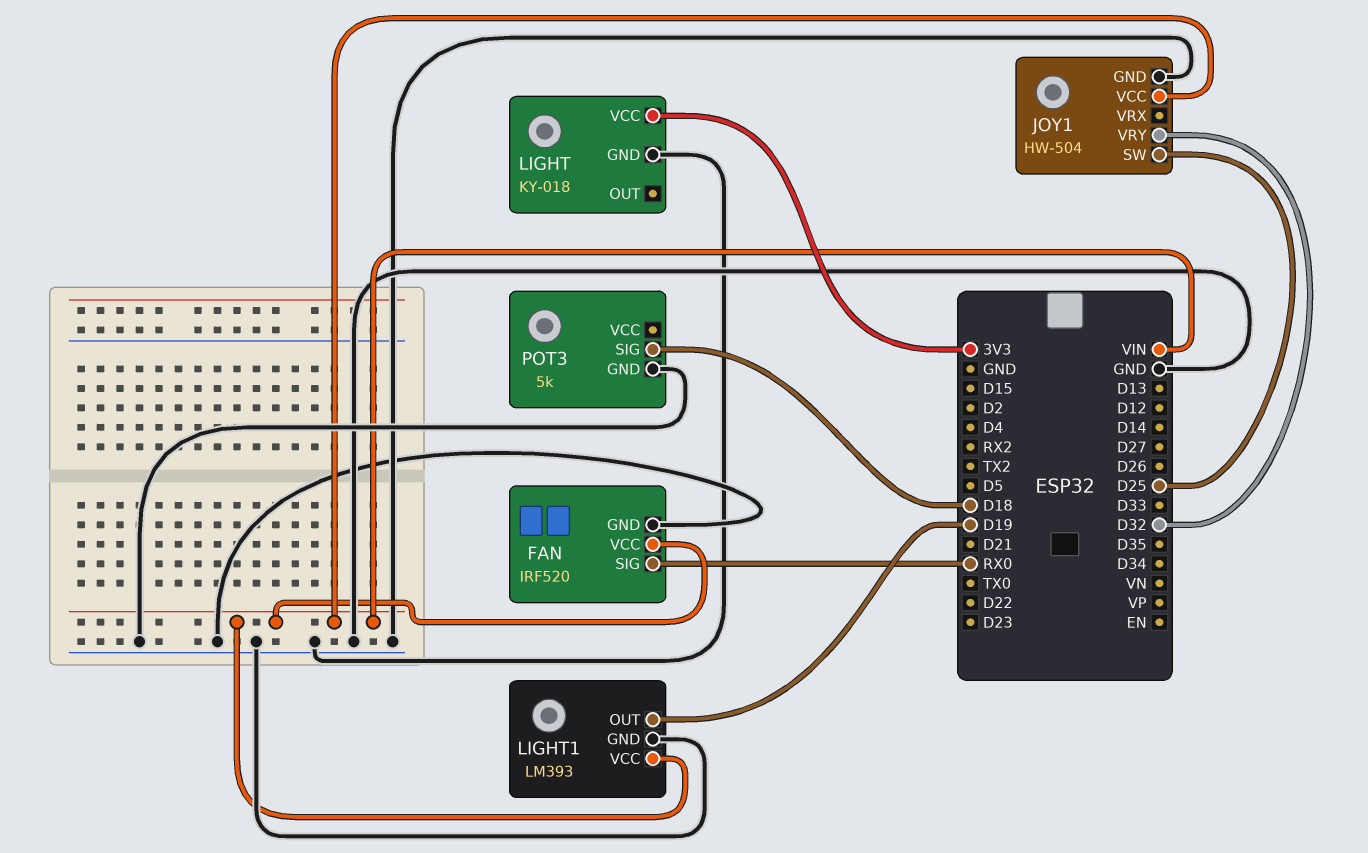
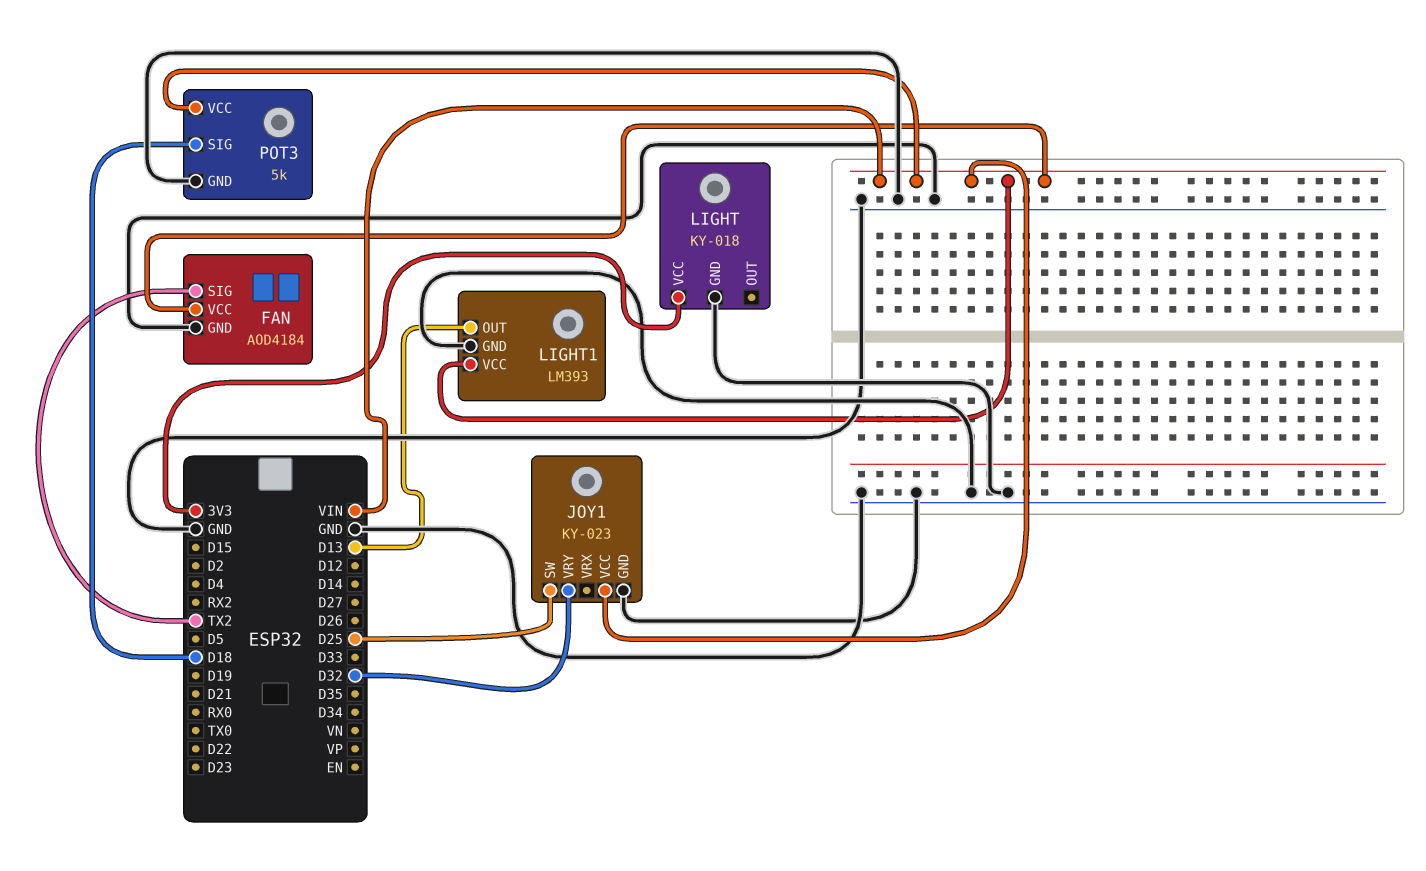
FAN: IRF520 -> AOD4184
FAN pin SIG: RX0 -> TX2
JOY1: HW-504 -> KY-023
LIGHT1 pin OUT: D19 -> D13
POT3 pin VCC: none -> VIN

